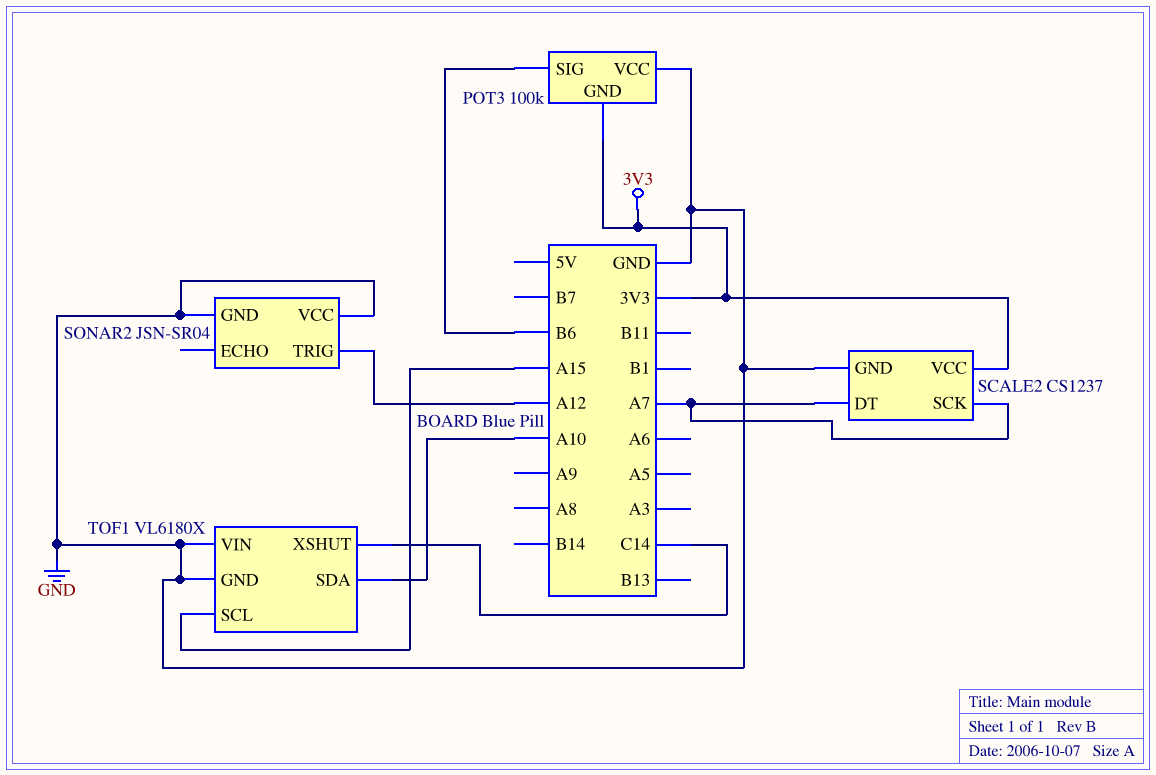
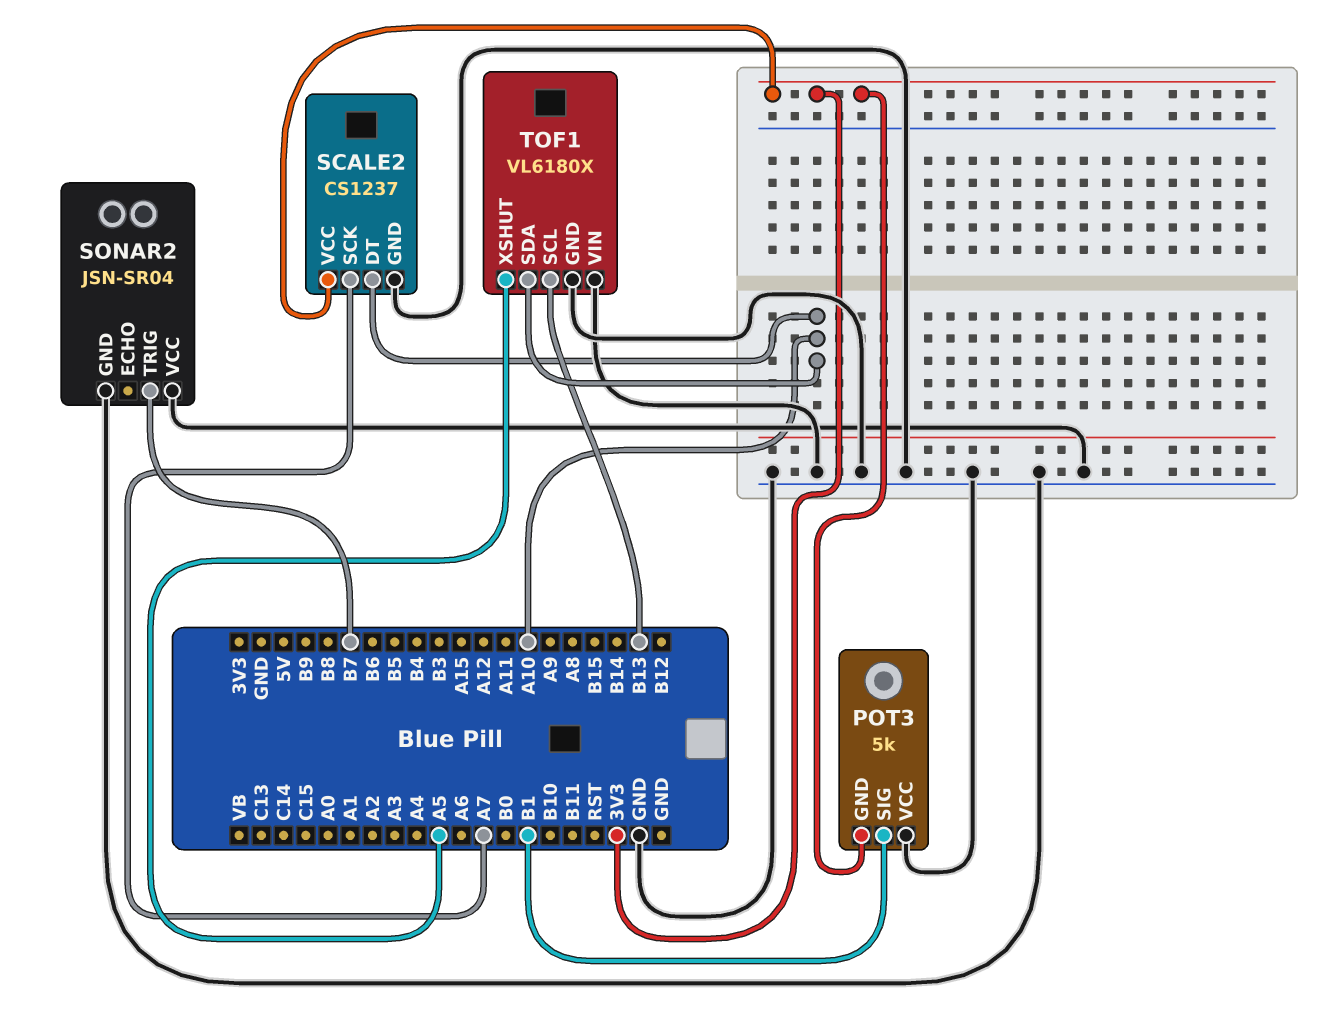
POT3: 100k -> 5k
POT3 pin SIG: B6 -> B1
SCALE2 pin DT: A7 -> A10
SONAR2 pin TRIG: A12 -> B7
TOF1 pin SCL: A15 -> B13
TOF1 pin XSHUT: C14 -> A5

